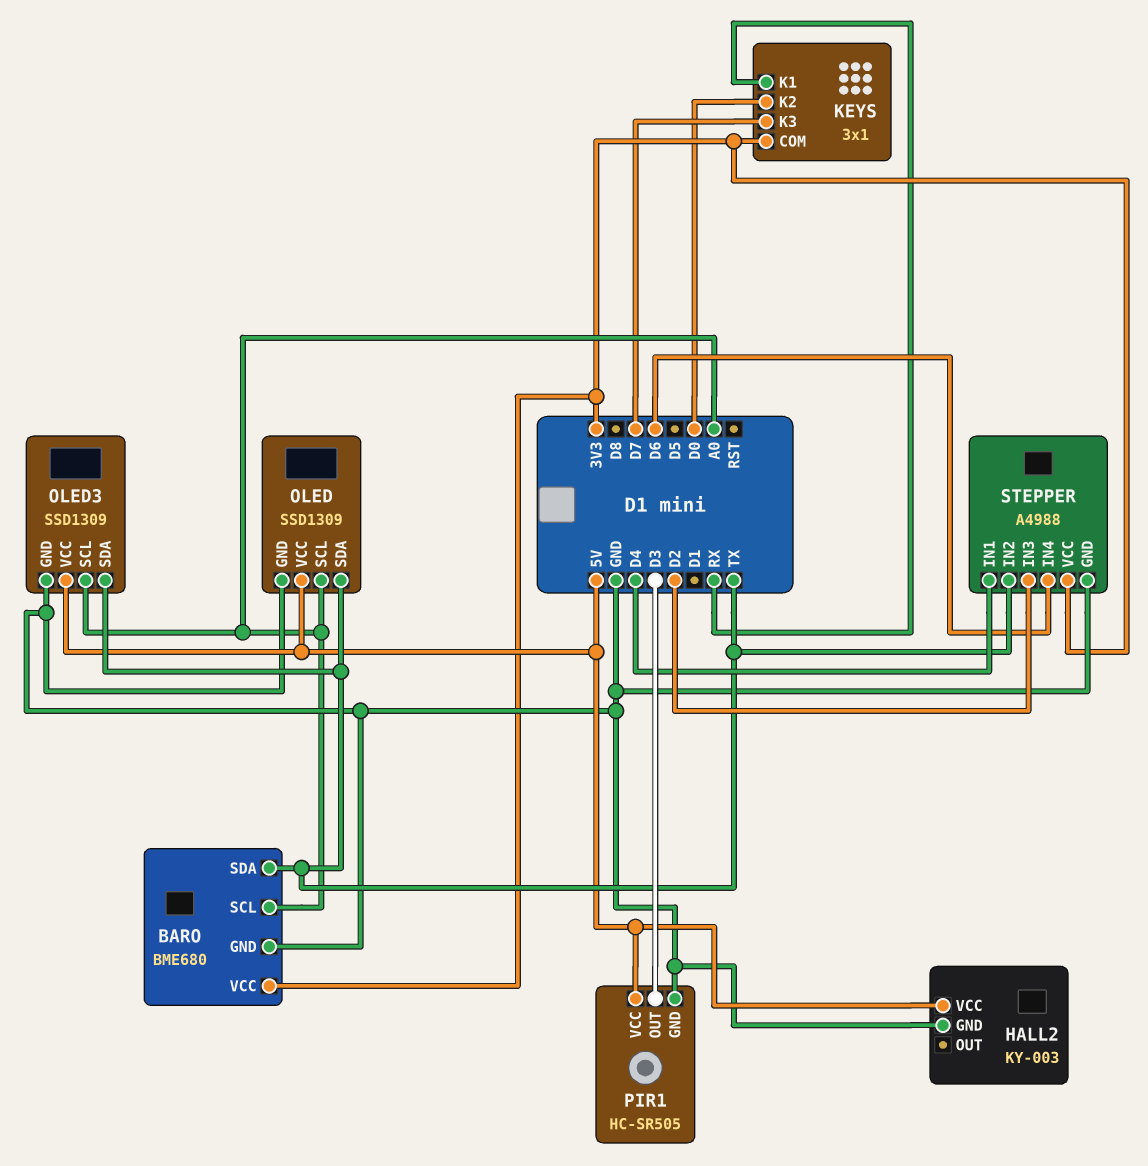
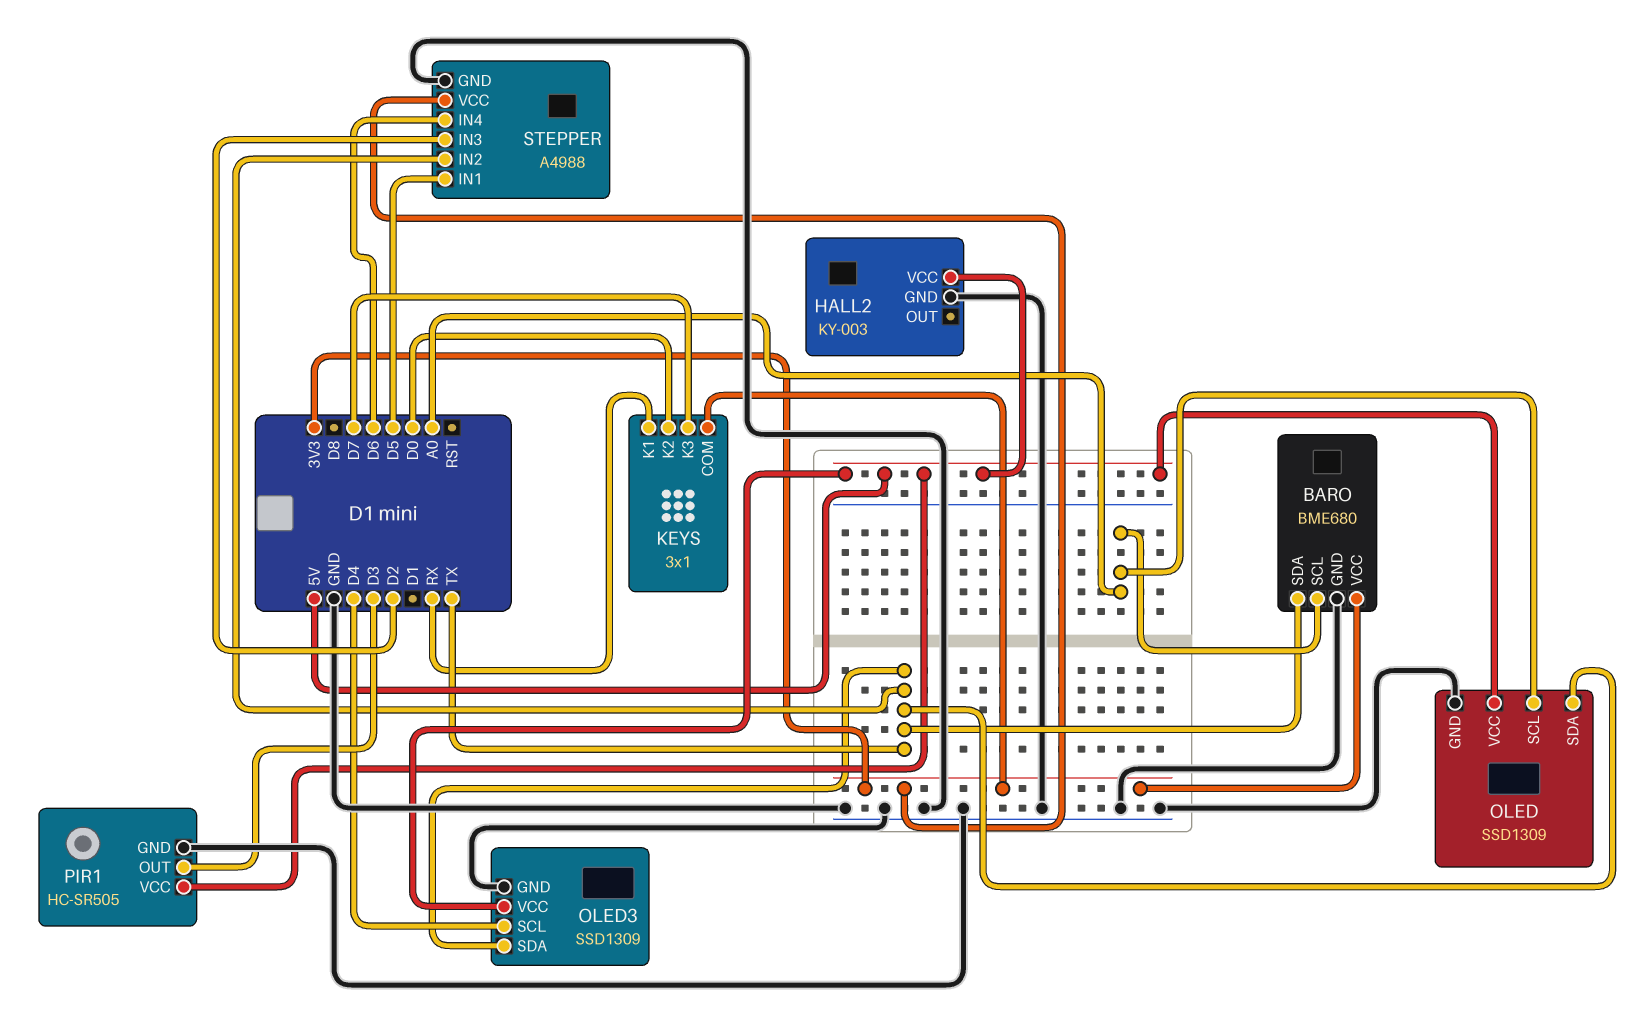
OLED3 pin SCL: A0 -> D4
STEPPER pin IN1: D4 -> D5

